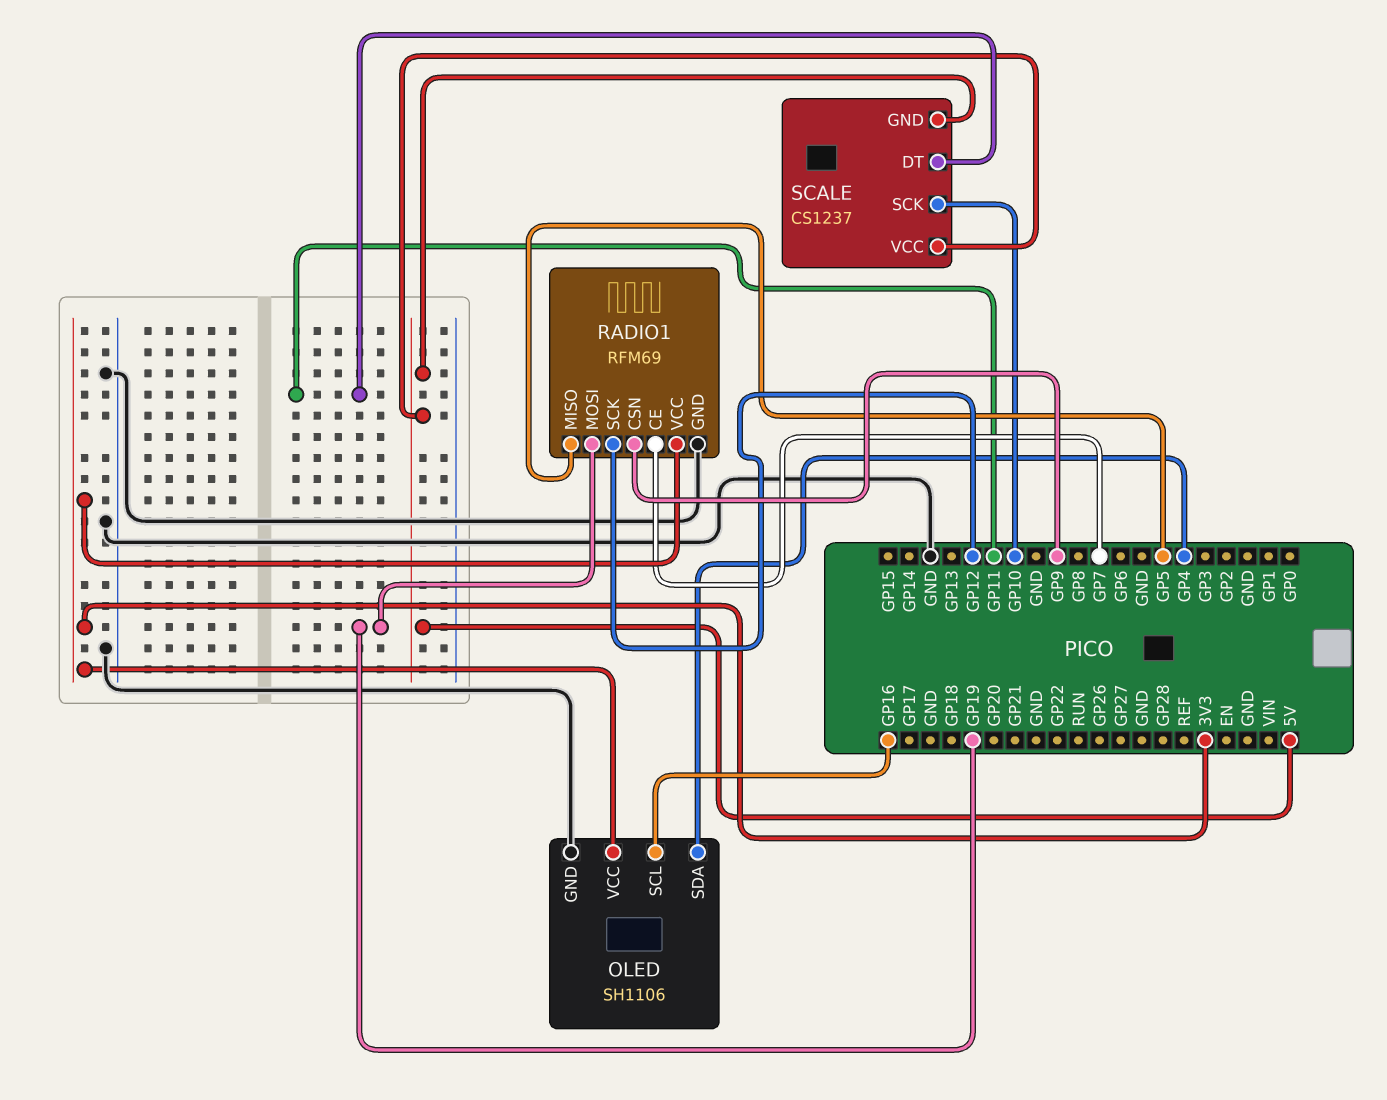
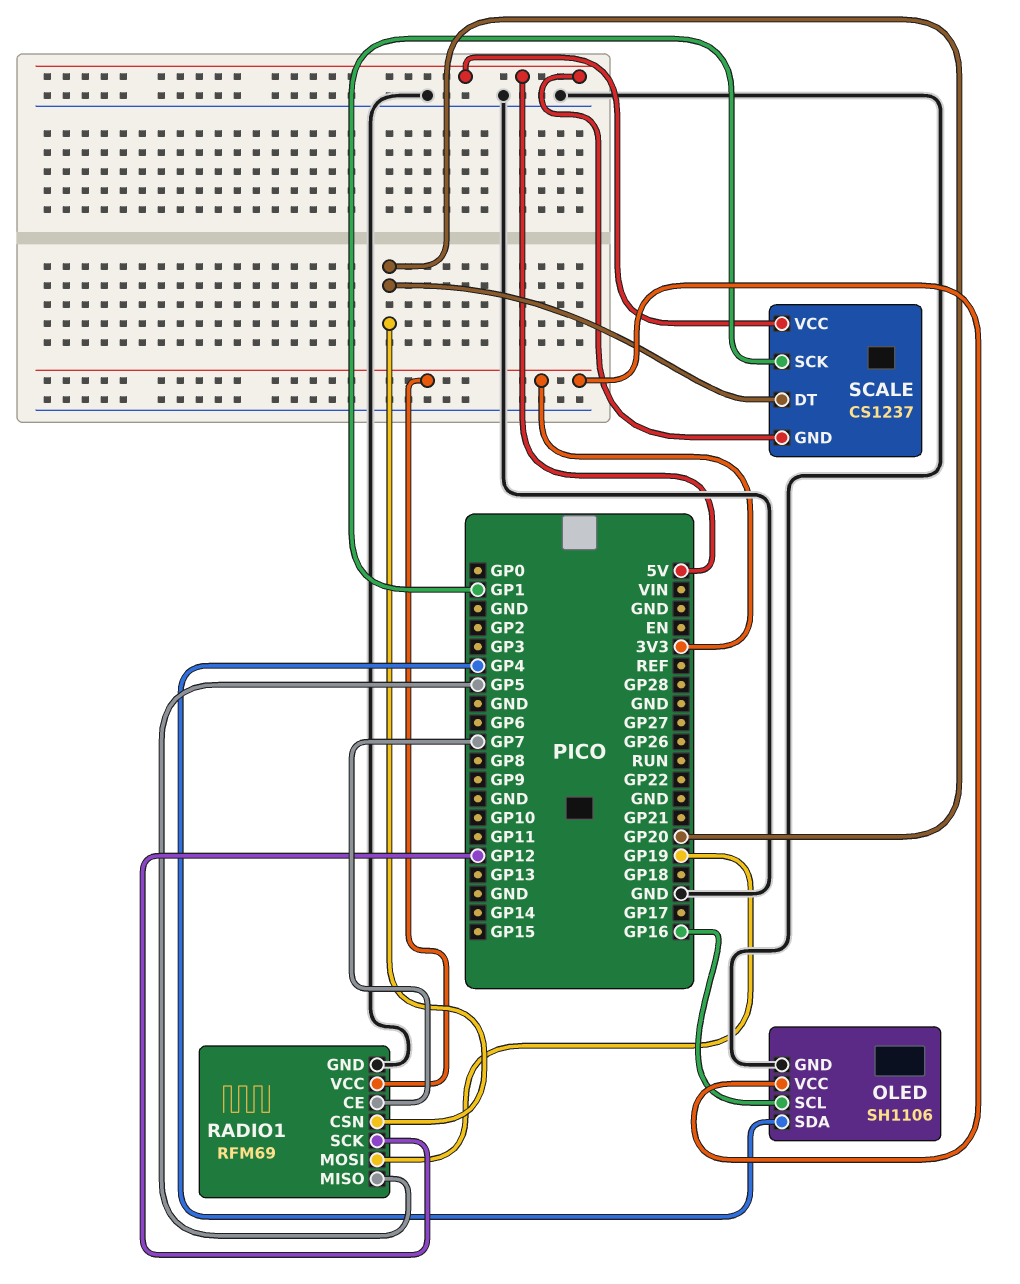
RADIO1 pin CSN: GP9 -> GP20
SCALE pin DT: GP11 -> GP20
SCALE pin SCK: GP10 -> GP1

